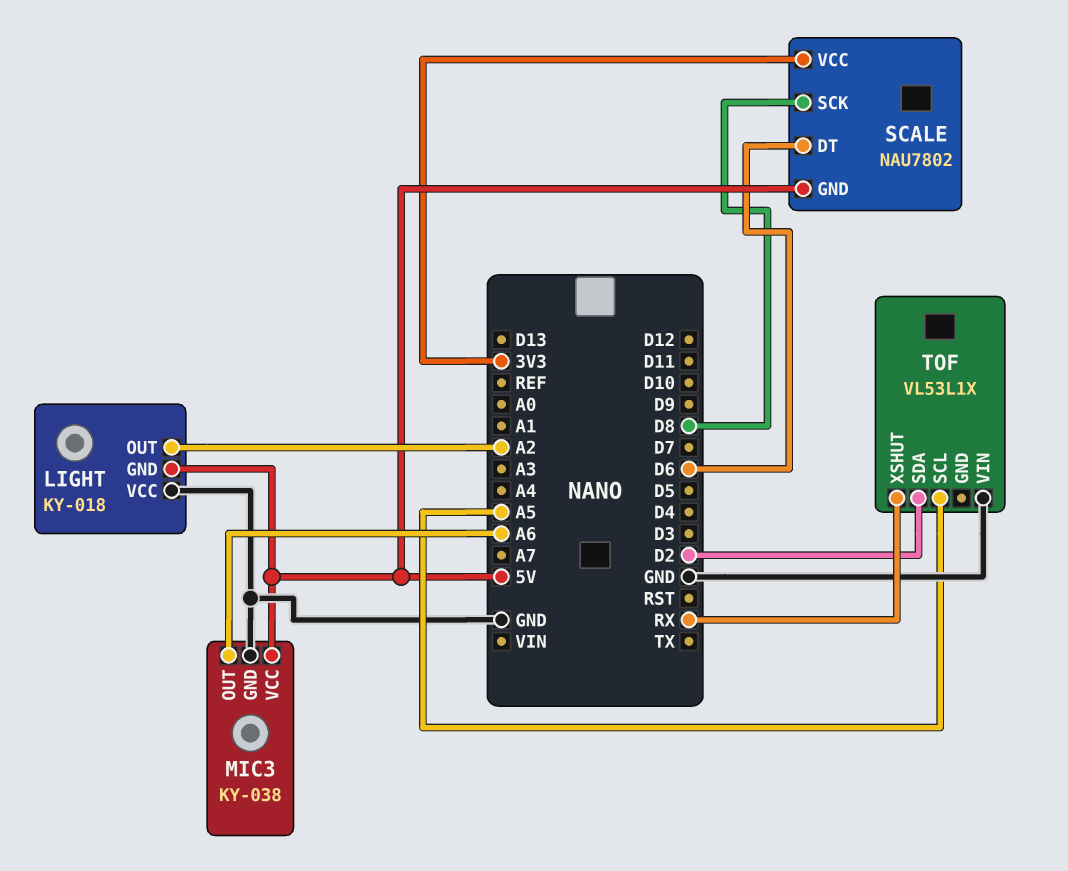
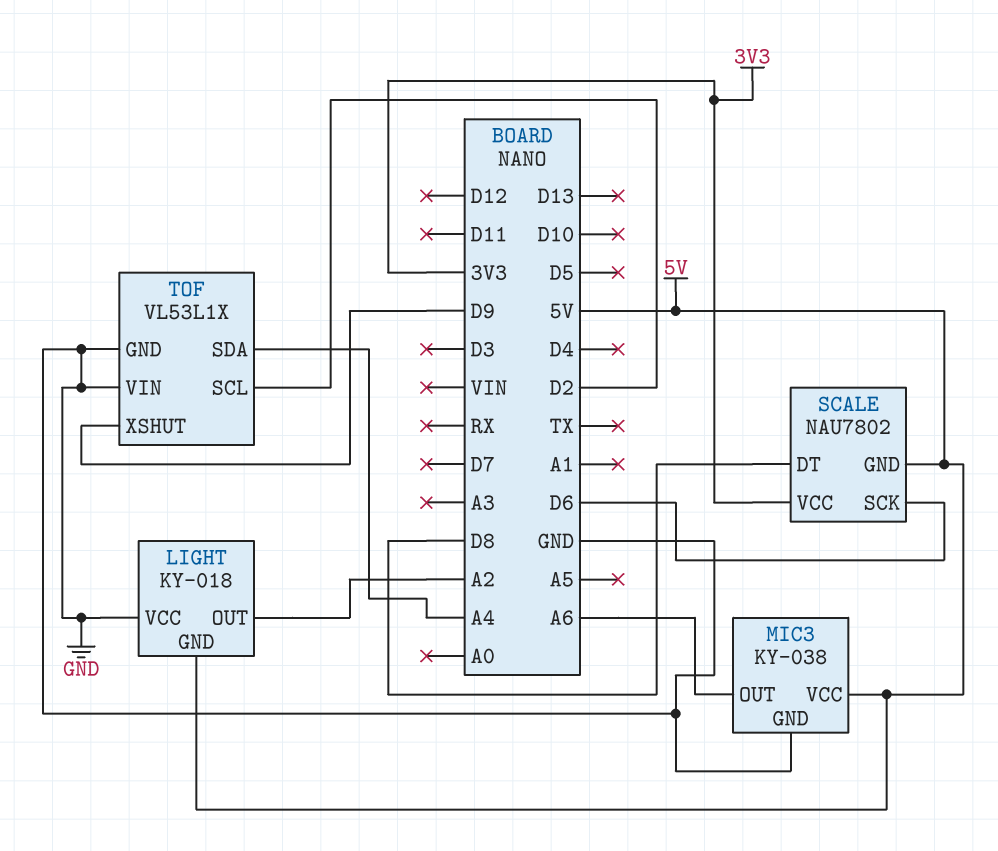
SCALE pin DT: D6 -> D8
SCALE pin SCK: D8 -> D6
TOF pin GND: none -> GND
TOF pin SCL: A5 -> D2
TOF pin SDA: D2 -> A4
TOF pin XSHUT: RX -> D9

